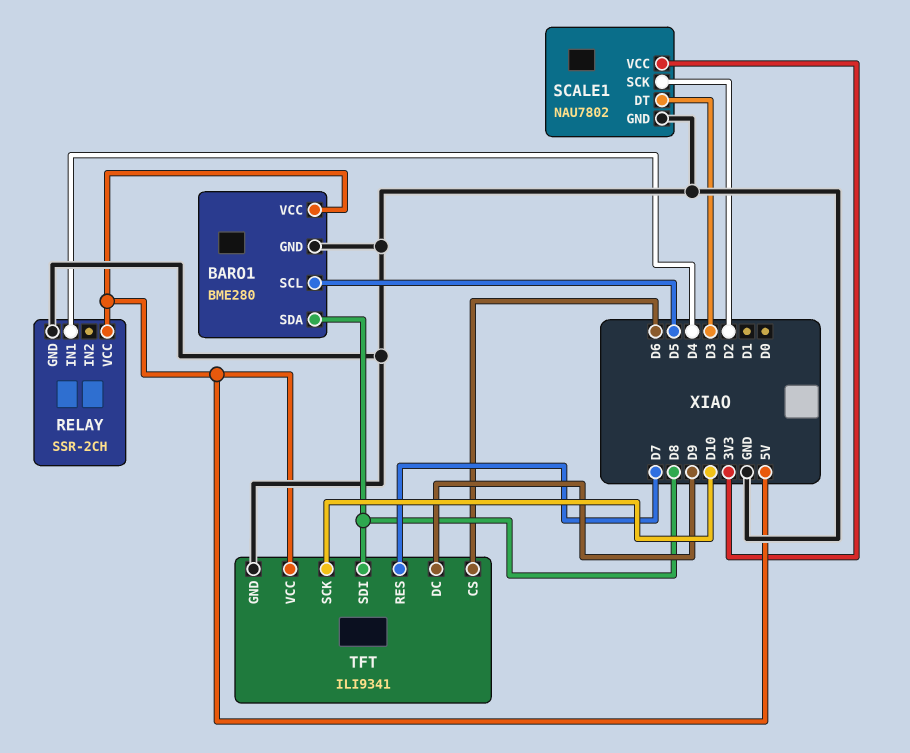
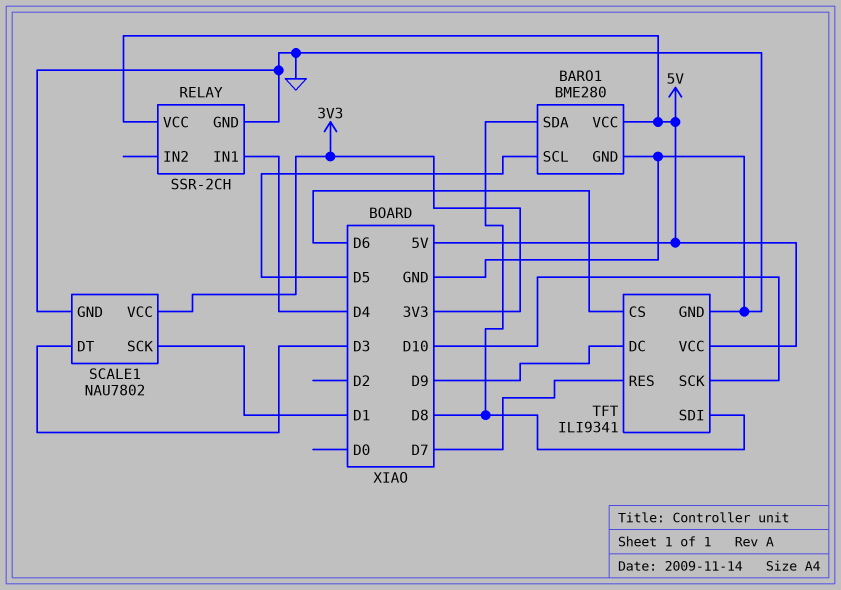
SCALE1 pin SCK: D2 -> D1

